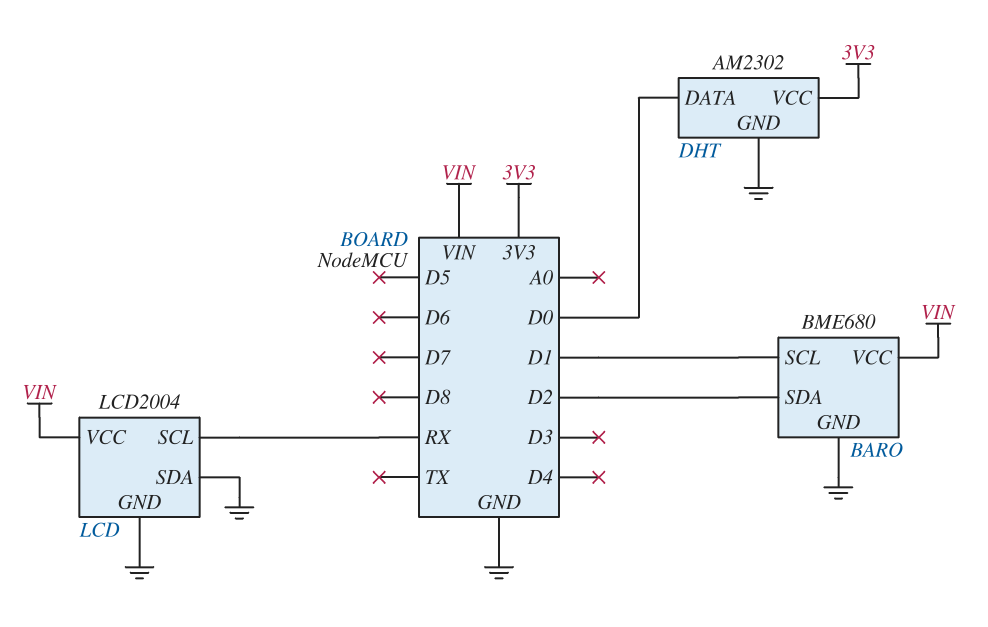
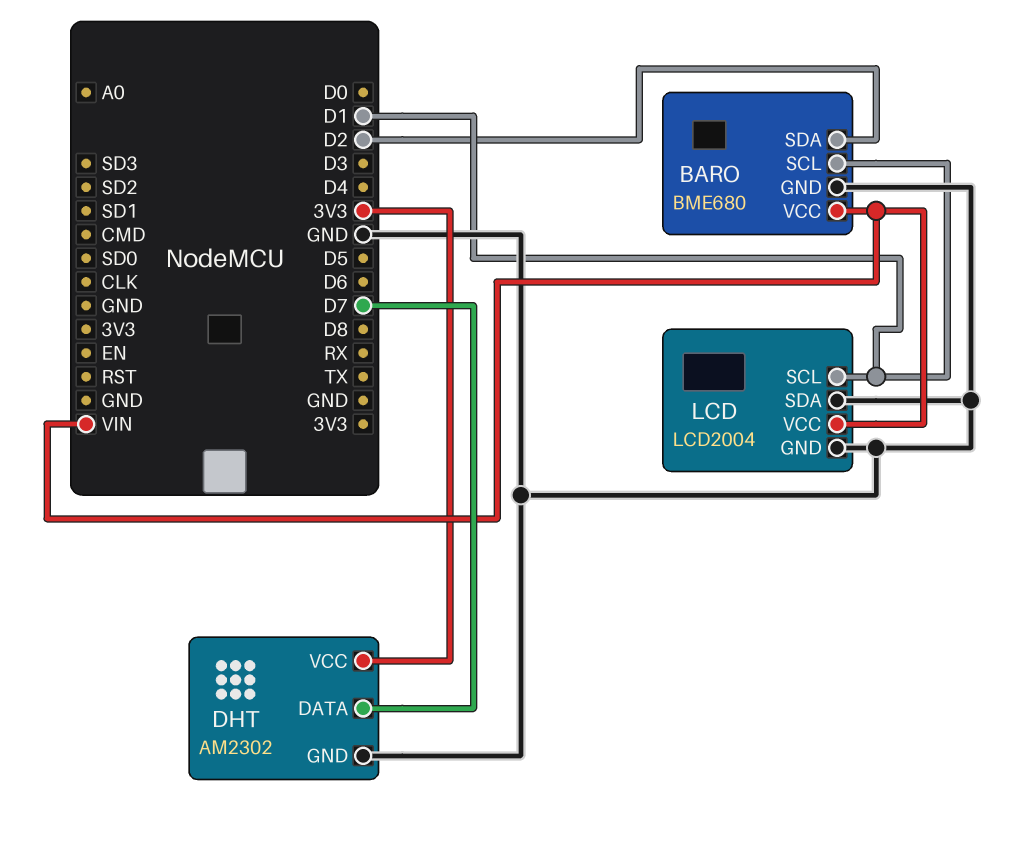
DHT pin DATA: D0 -> D7
LCD pin SCL: RX -> D1

